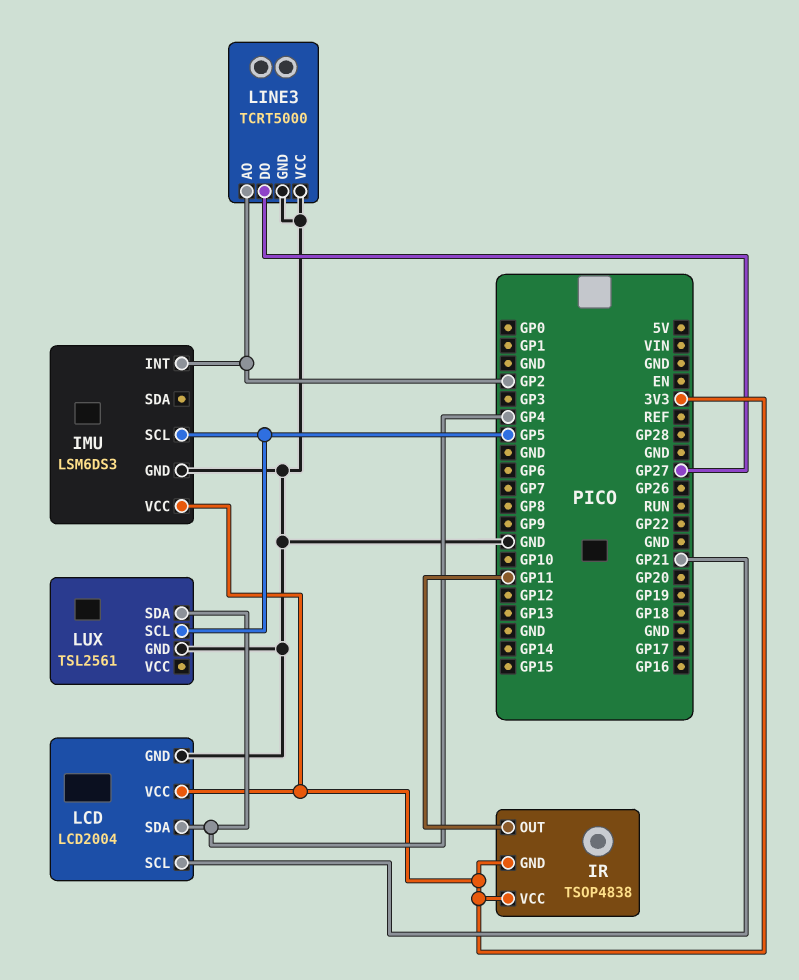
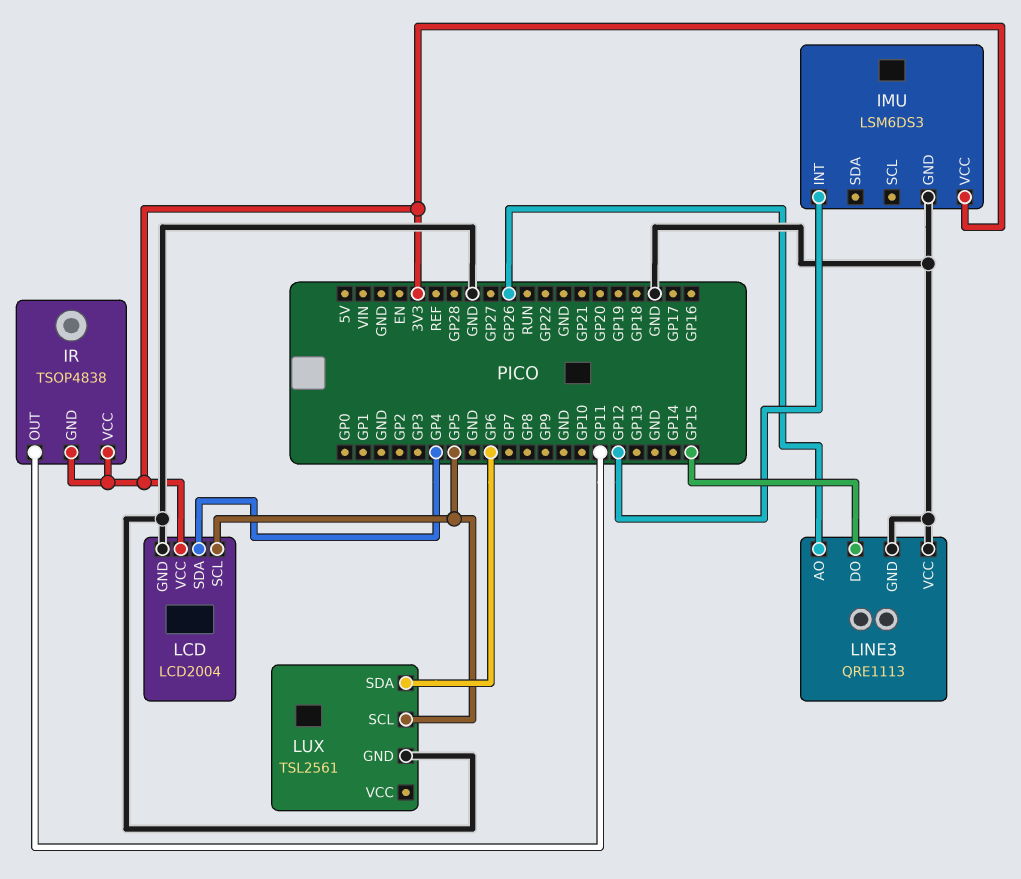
IMU pin INT: GP2 -> GP12
IMU pin SCL: GP5 -> none
LCD pin SCL: GP21 -> GP5
LINE3: TCRT5000 -> QRE1113
LINE3 pin AO: GP2 -> GP26
LINE3 pin DO: GP27 -> GP15
LUX pin SDA: GP4 -> GP6

